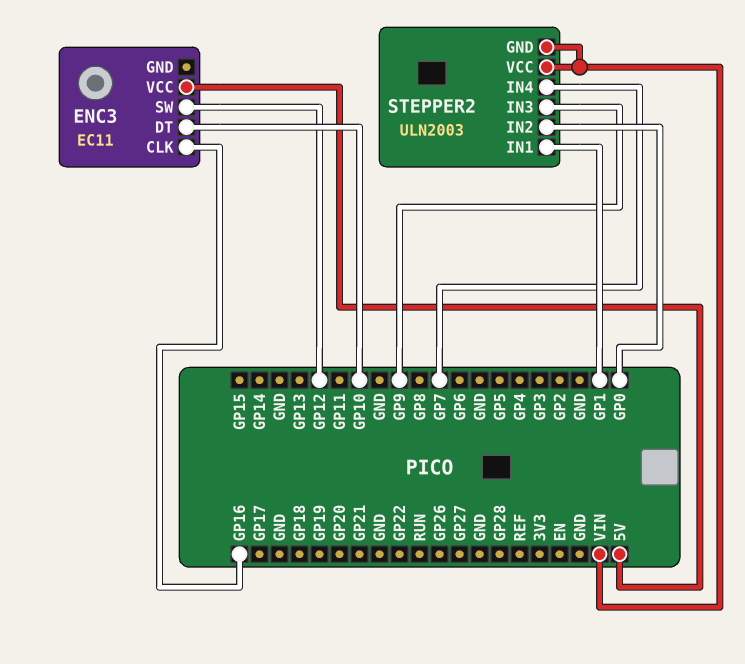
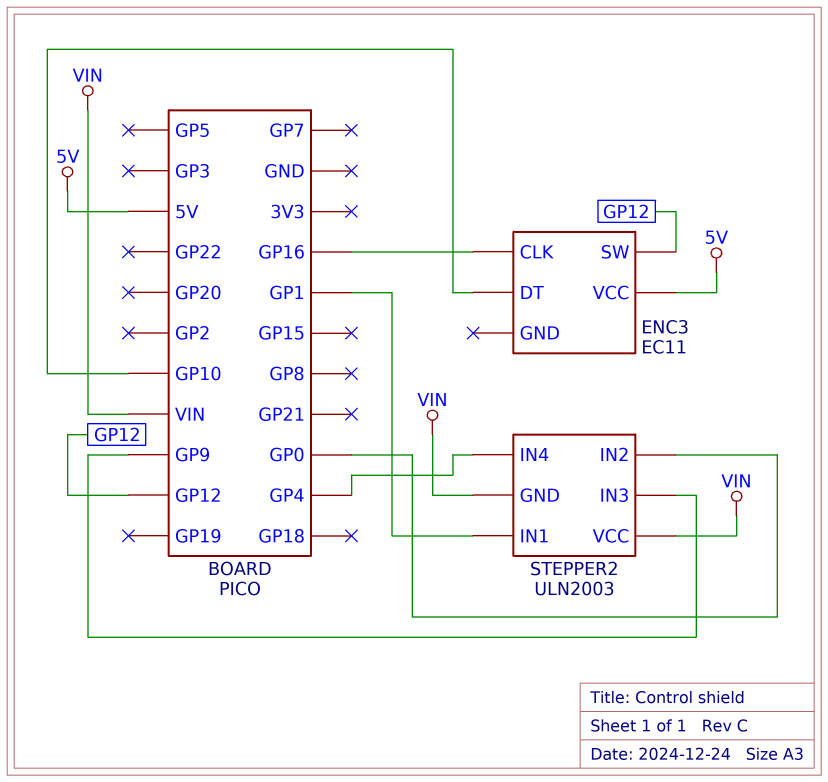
STEPPER2 pin IN4: GP7 -> GP4

